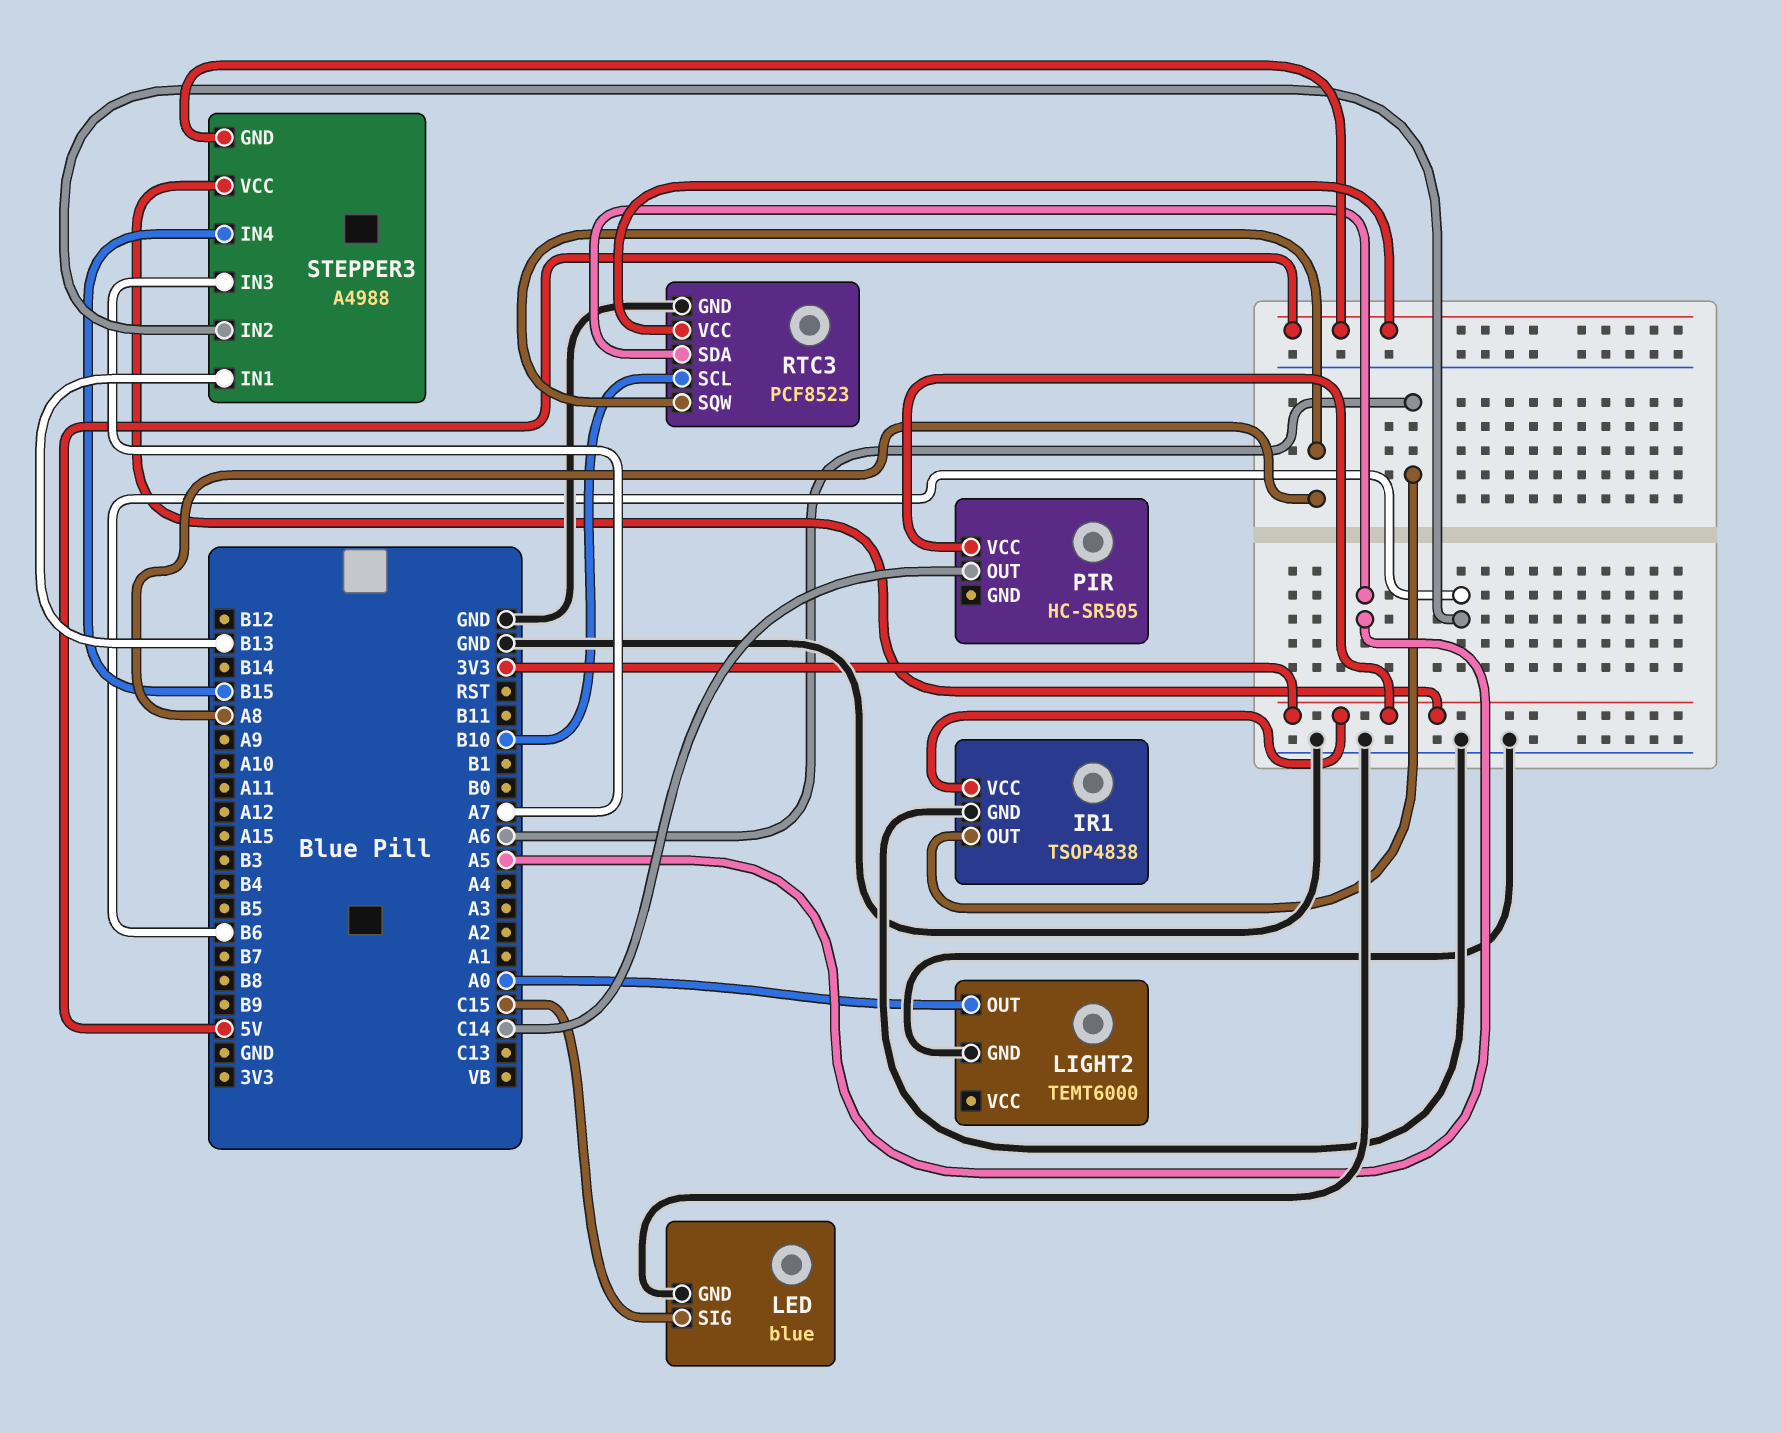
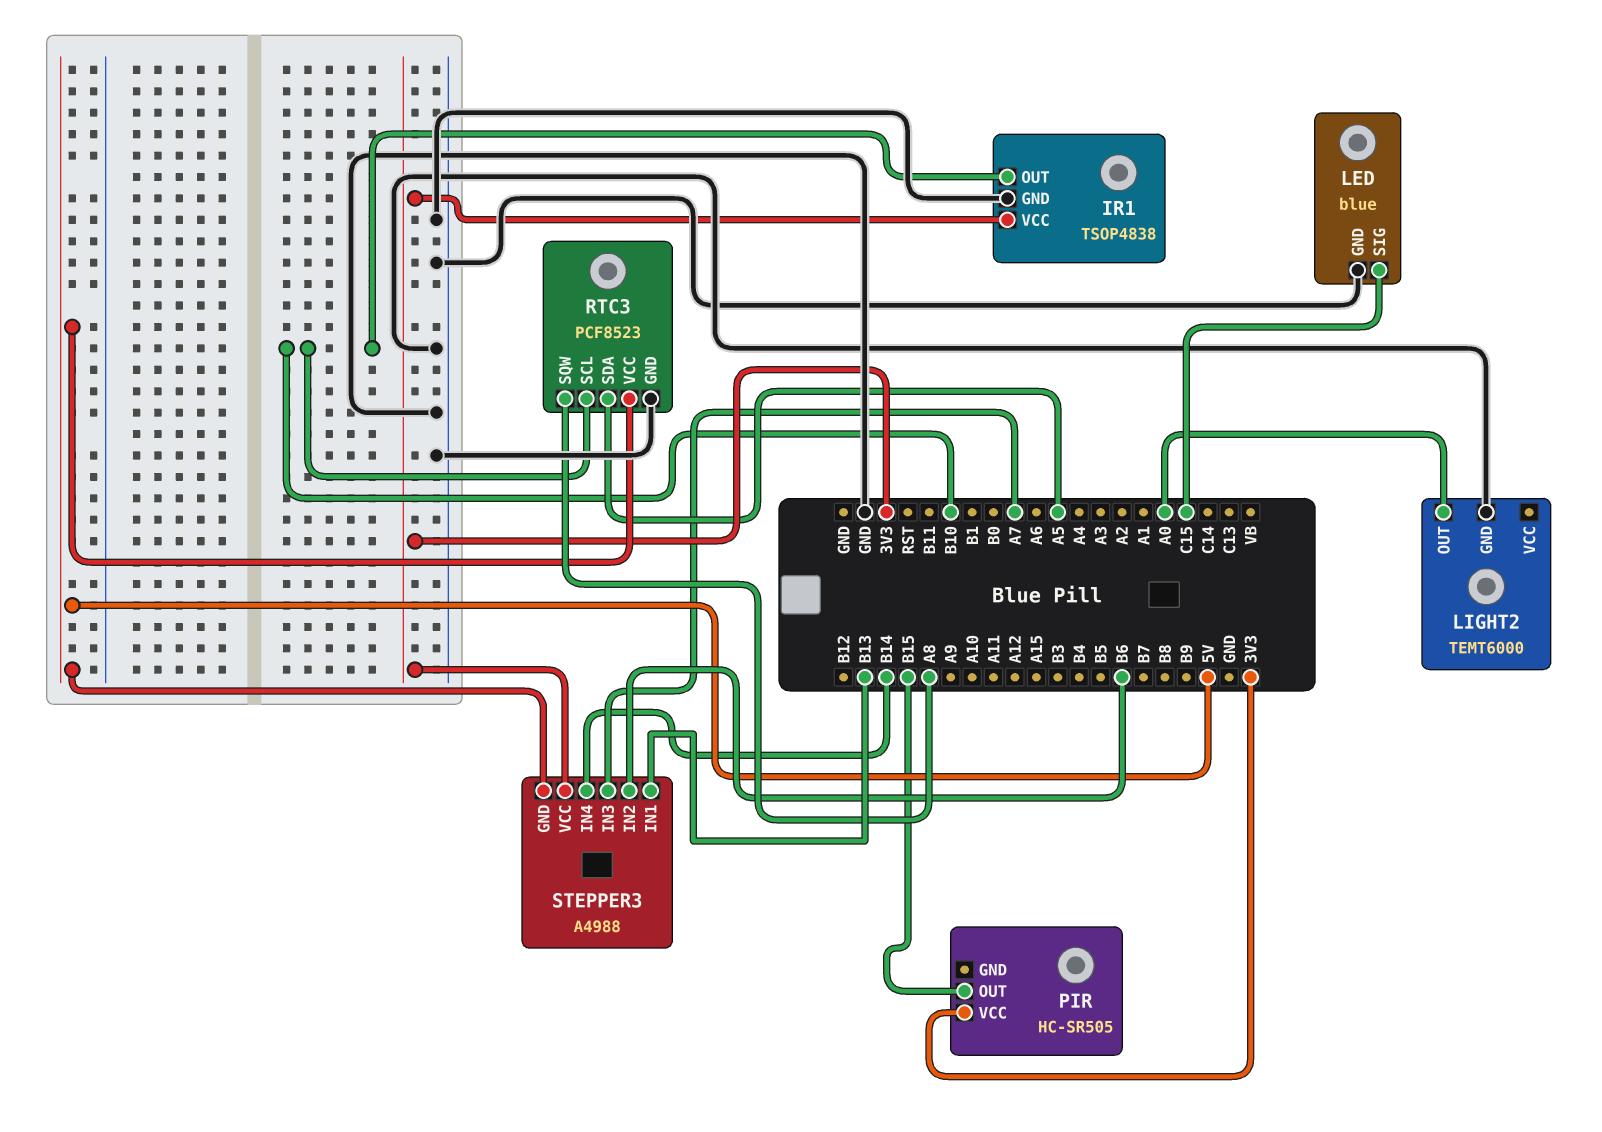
IR1 pin OUT: A6 -> B10
PIR pin OUT: C14 -> B15
STEPPER3 pin IN4: B15 -> B14

